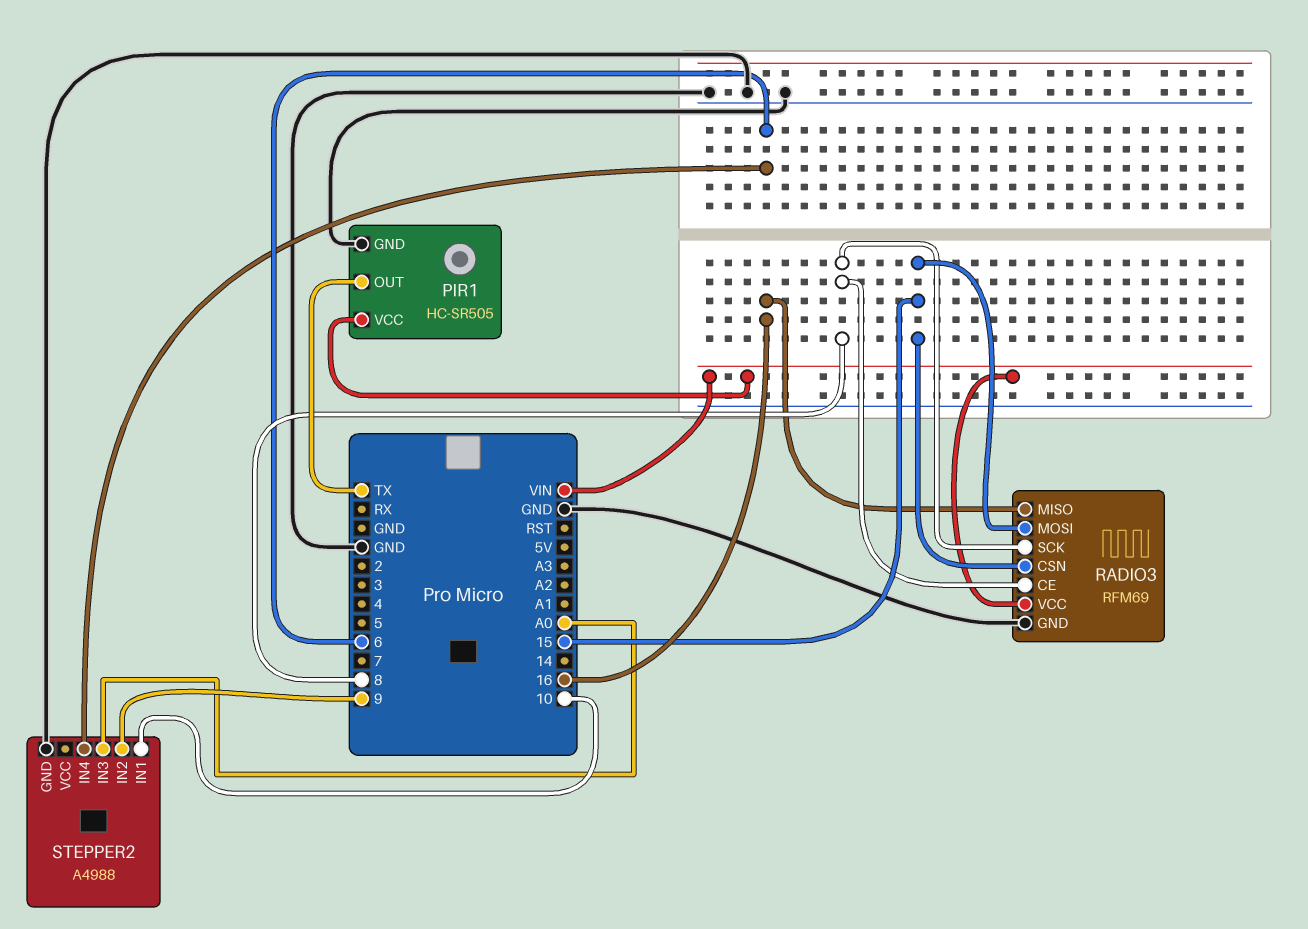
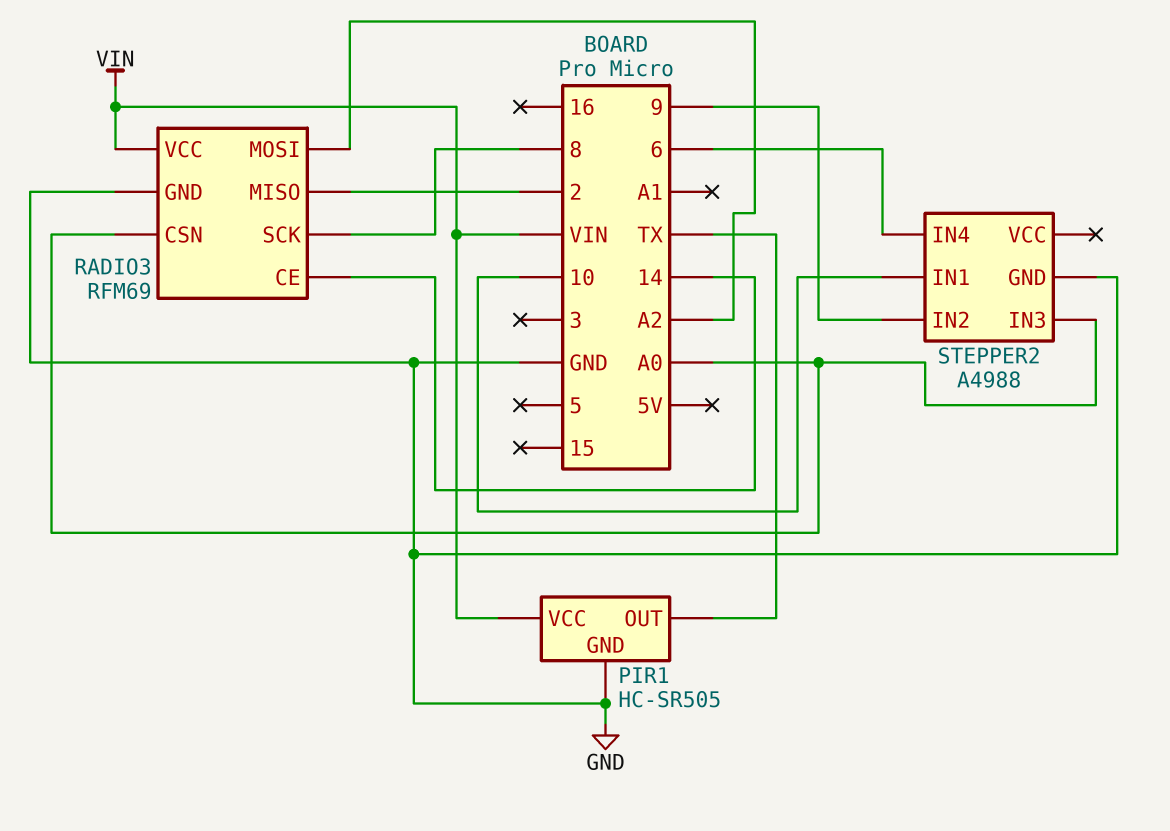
RADIO3 pin CE: 8 -> 14
RADIO3 pin CSN: 15 -> A0
RADIO3 pin MISO: 16 -> 2
RADIO3 pin MOSI: 15 -> A2

